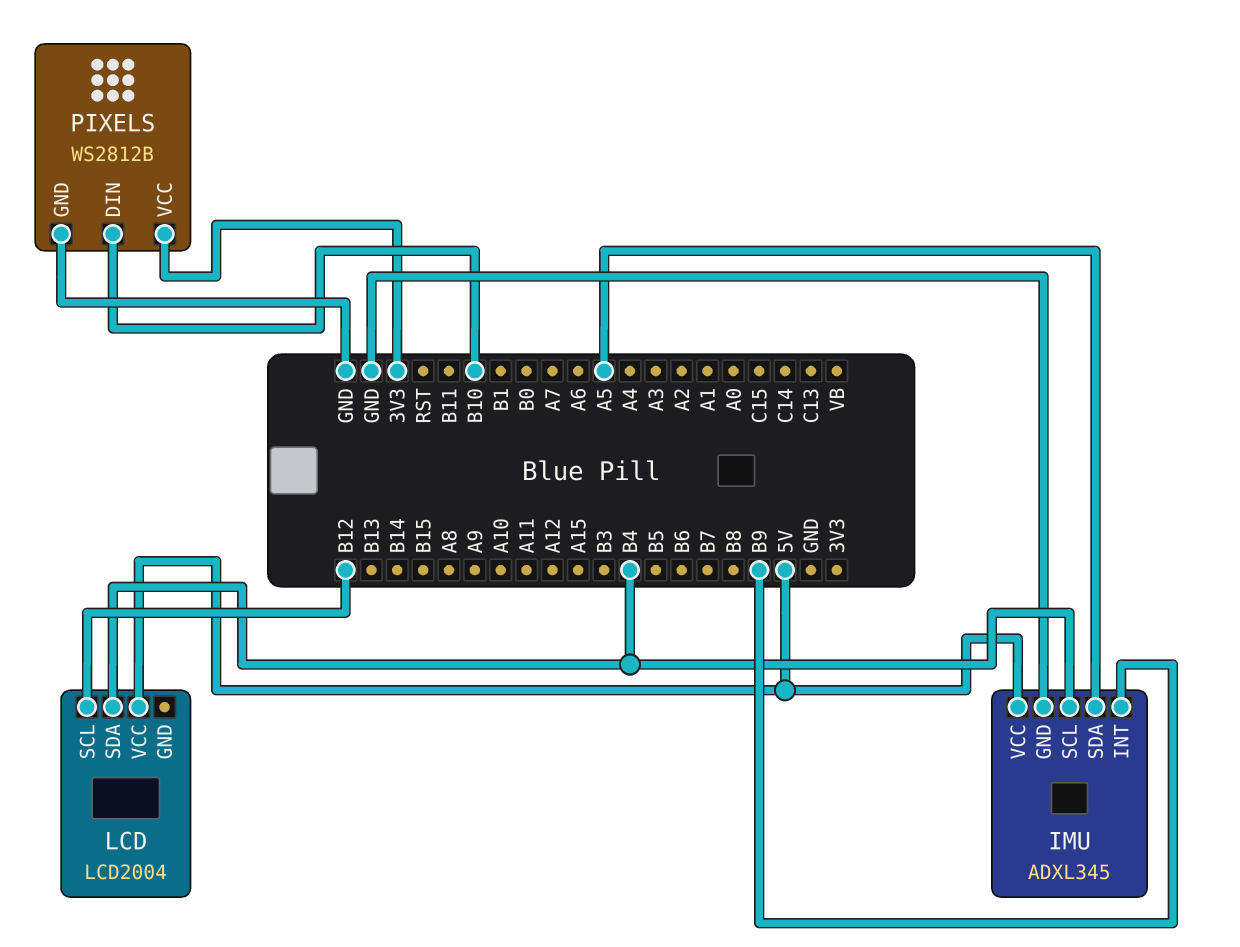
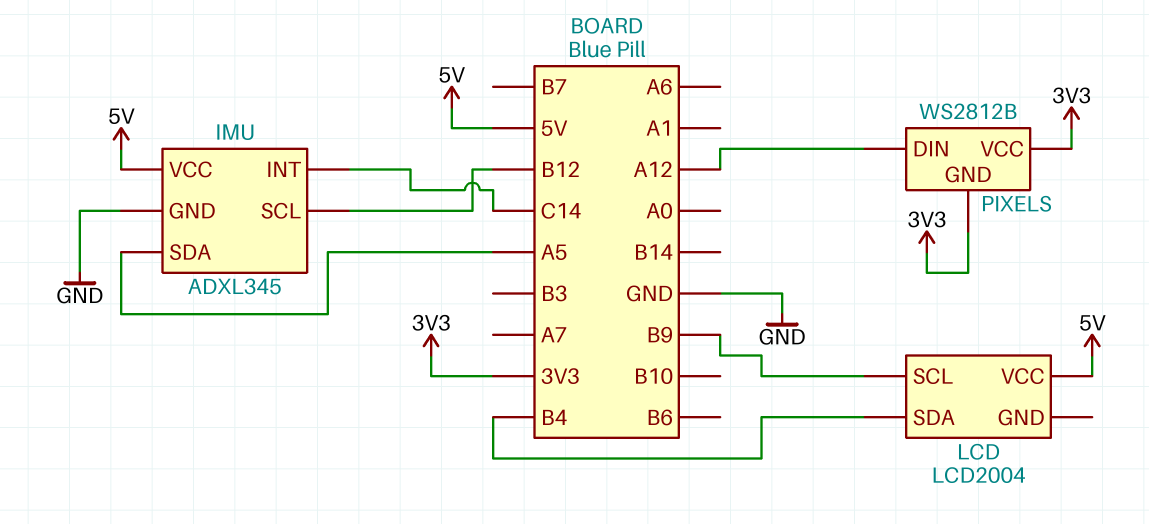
IMU pin INT: B9 -> C14
IMU pin SCL: B4 -> B12
LCD pin SCL: B12 -> B9
PIXELS pin DIN: B10 -> A12
PIXELS pin GND: GND -> 3V3

